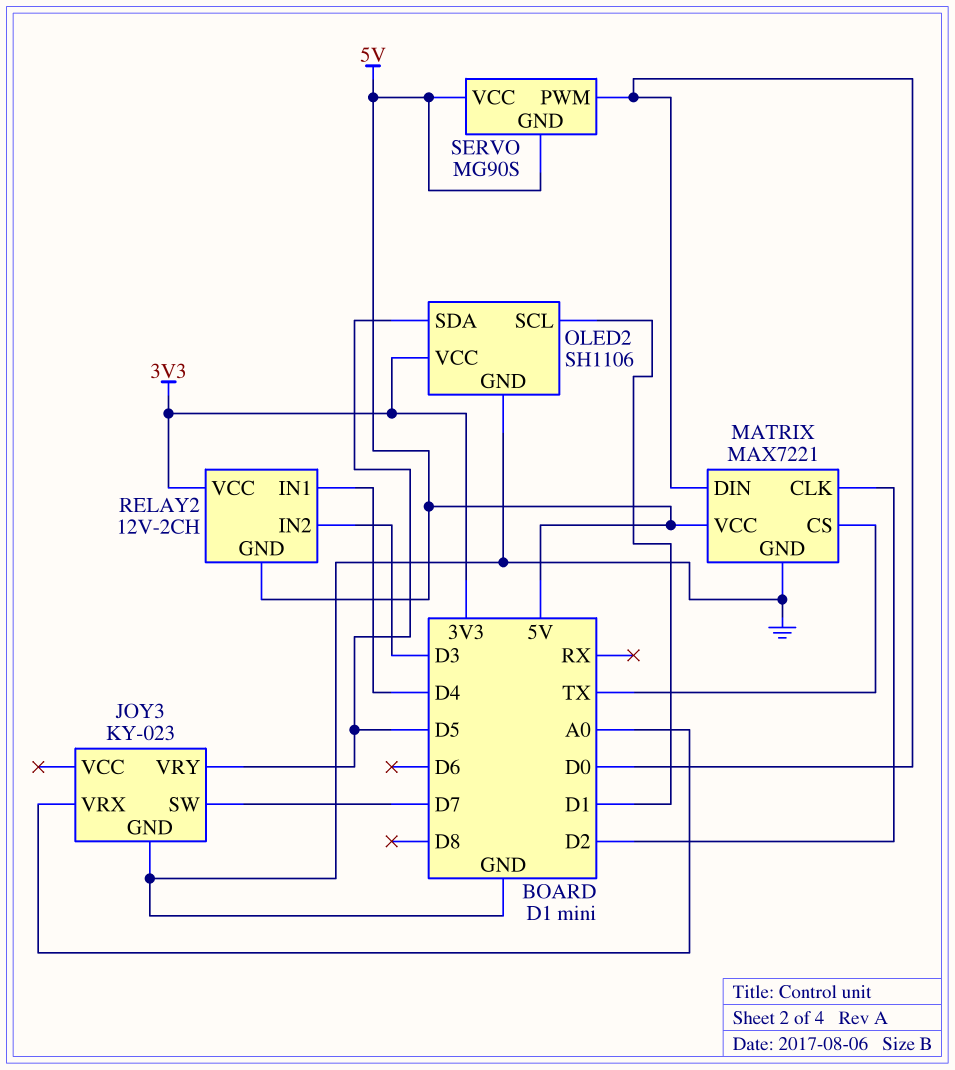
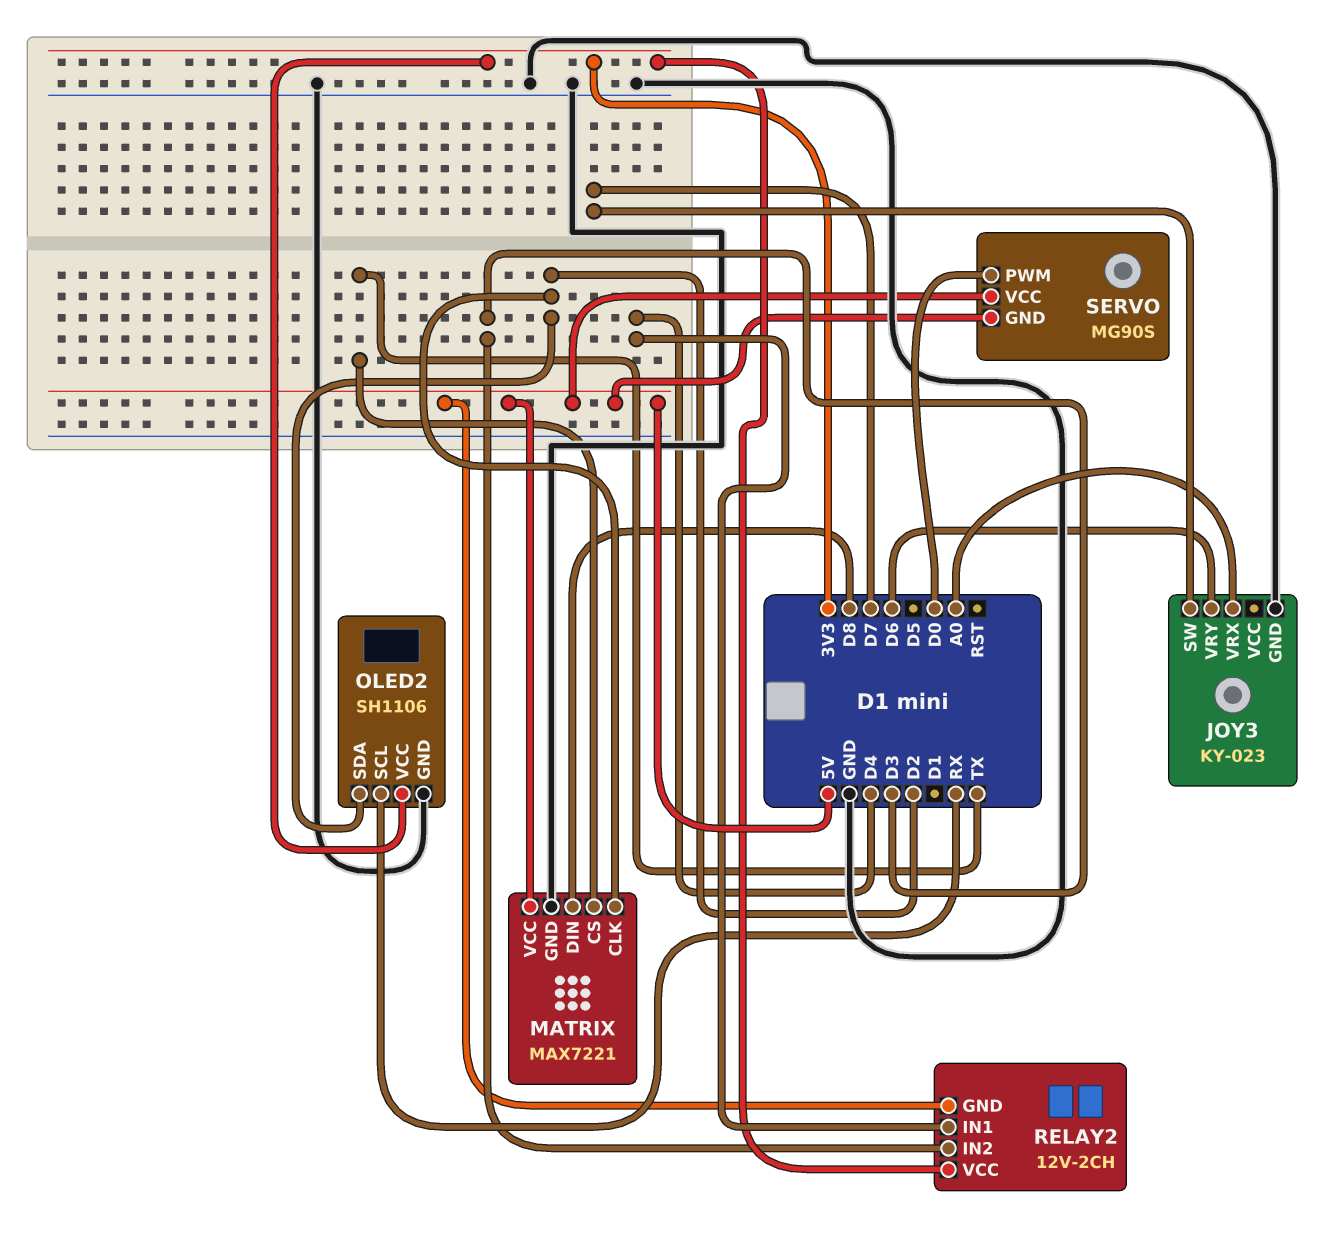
JOY3 pin VRY: D5 -> D6
MATRIX pin DIN: D0 -> D8
OLED2 pin SCL: D1 -> RX
OLED2 pin SDA: D5 -> D2

